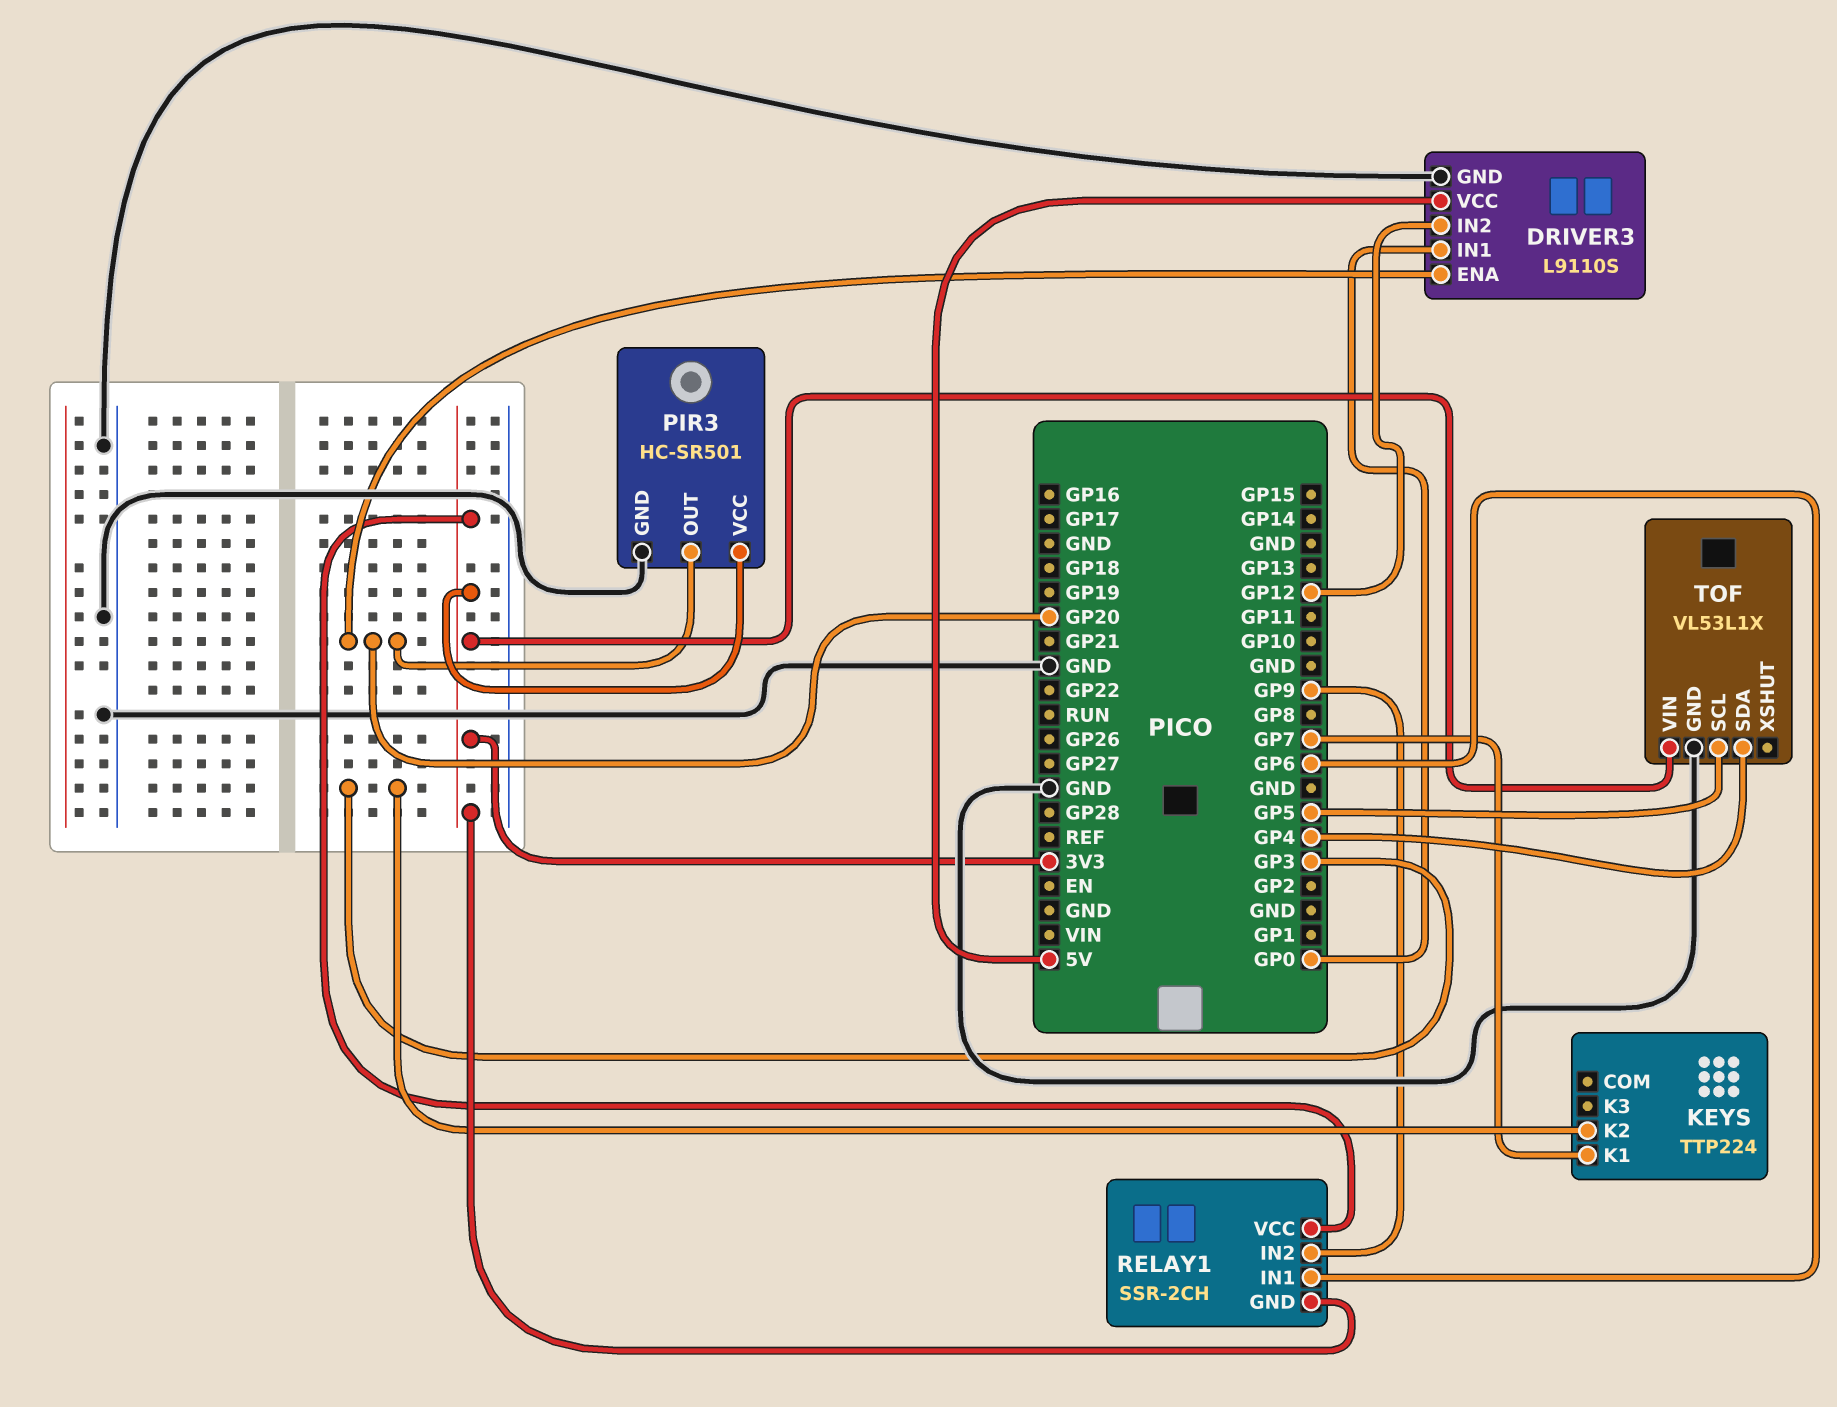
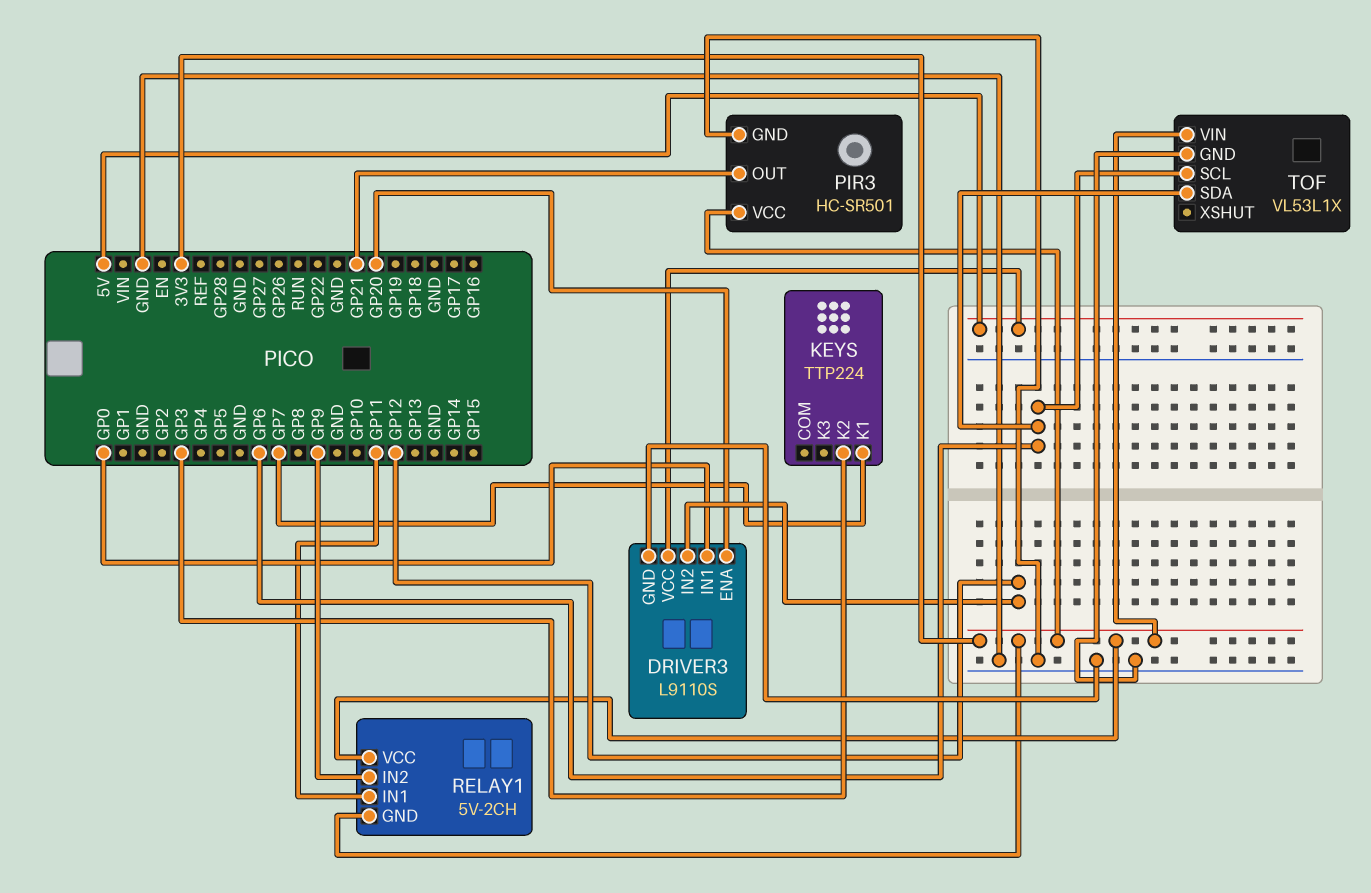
PIR3 pin OUT: GP20 -> GP21
RELAY1: SSR-2CH -> 5V-2CH
RELAY1 pin IN1: GP6 -> GP11
TOF pin SCL: GP5 -> GP6
TOF pin SDA: GP4 -> GP6

